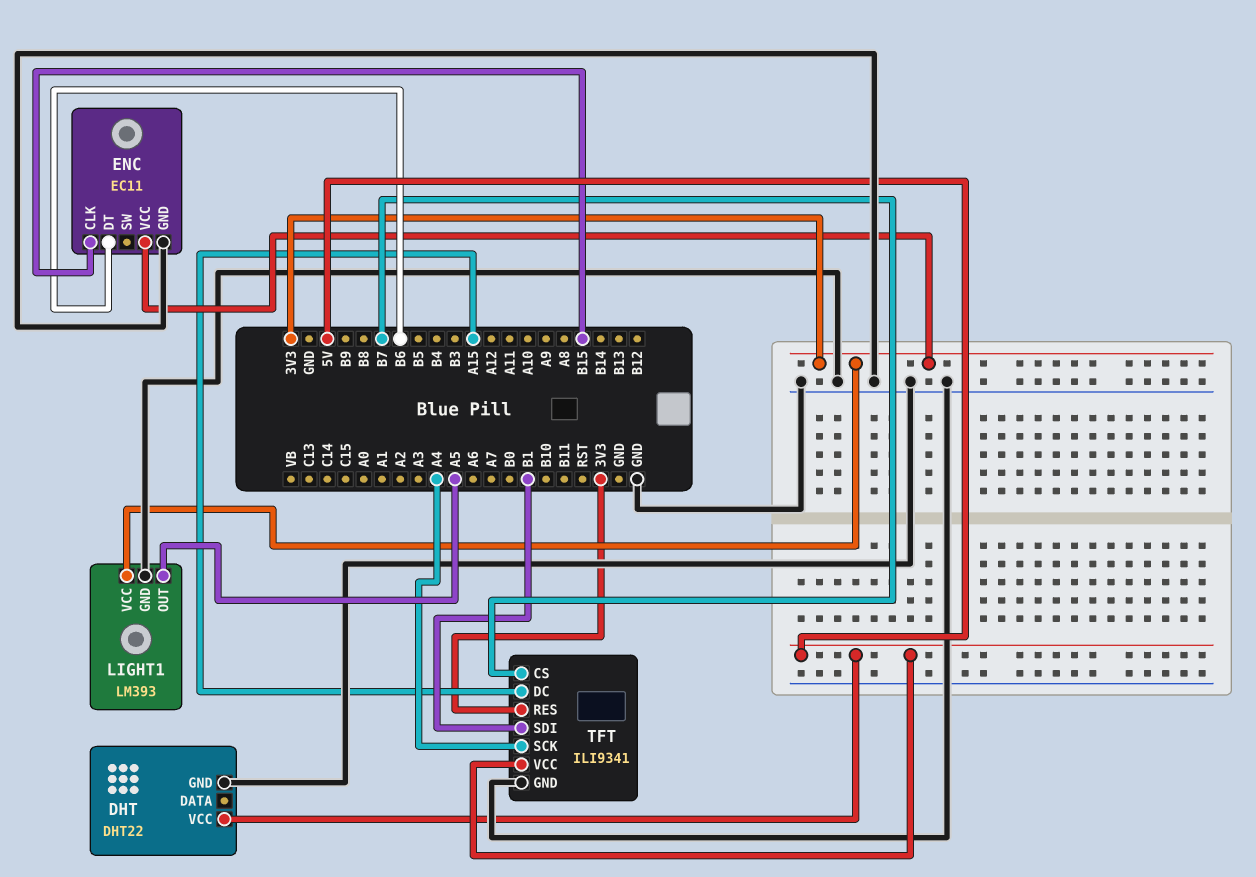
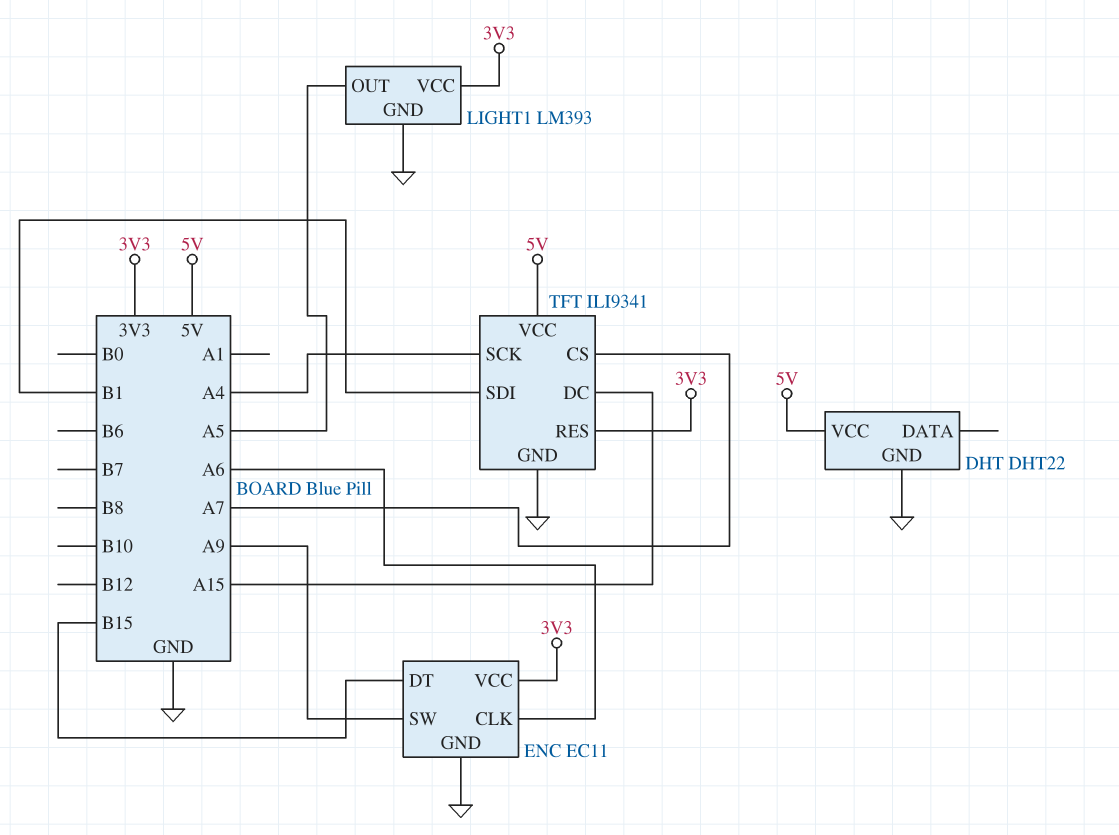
ENC pin CLK: B15 -> A6
ENC pin DT: B6 -> B15
ENC pin SW: none -> A9
TFT pin CS: B7 -> A7

